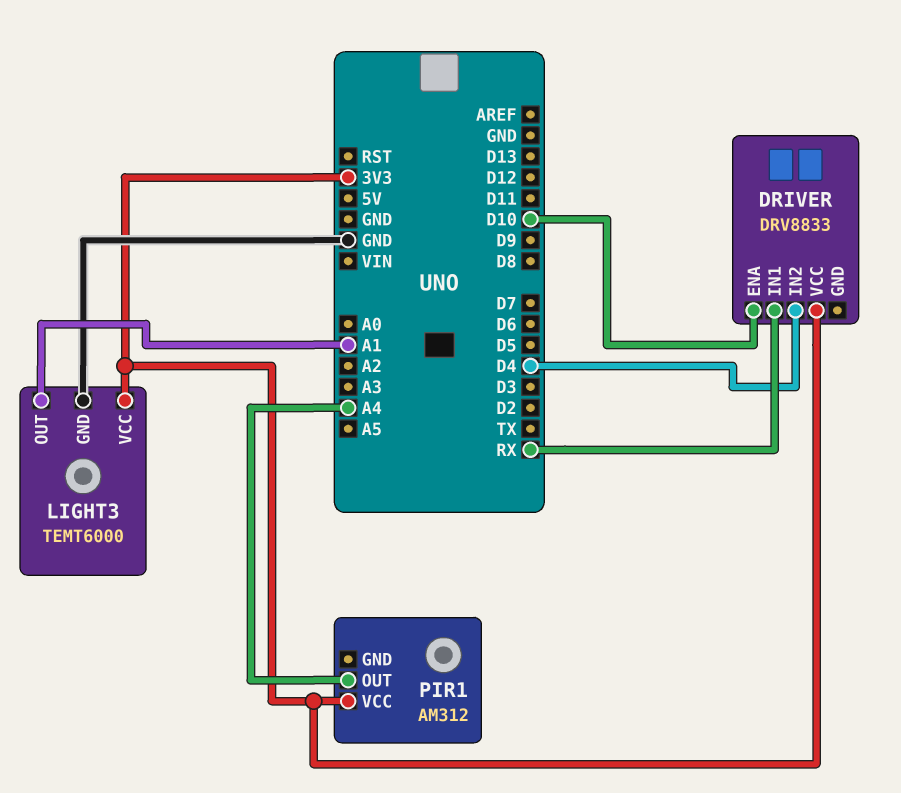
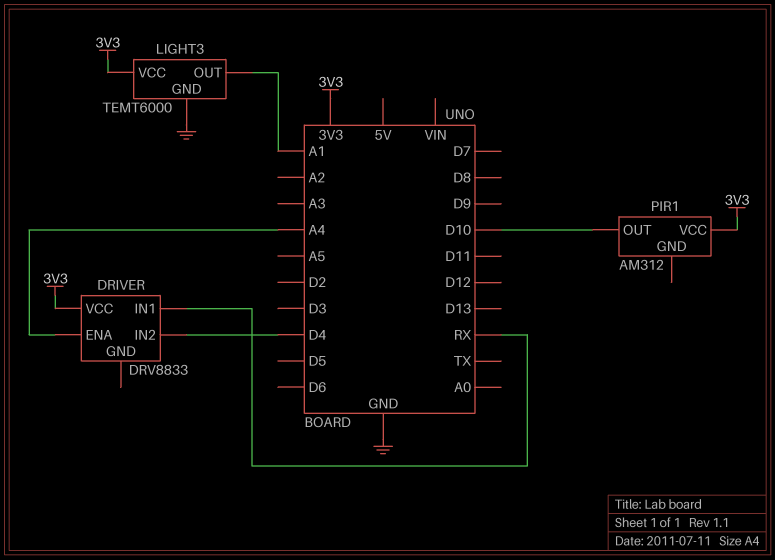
DRIVER pin ENA: D10 -> A4
PIR1 pin OUT: A4 -> D10

